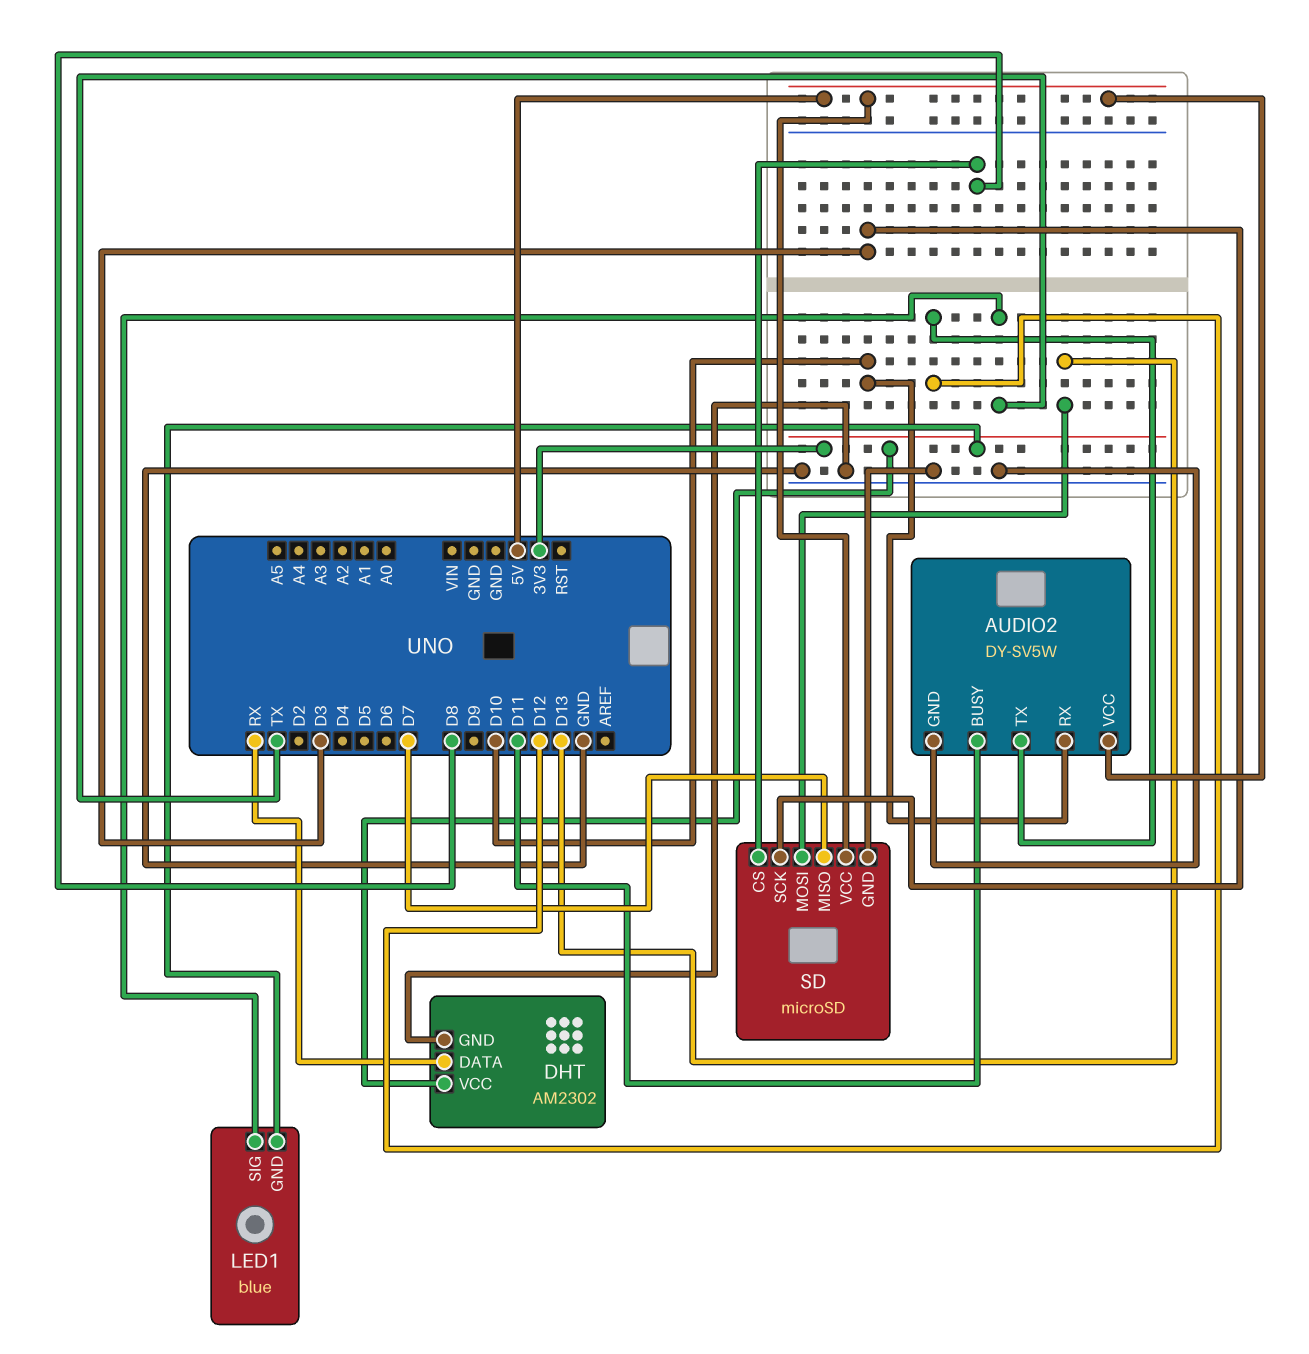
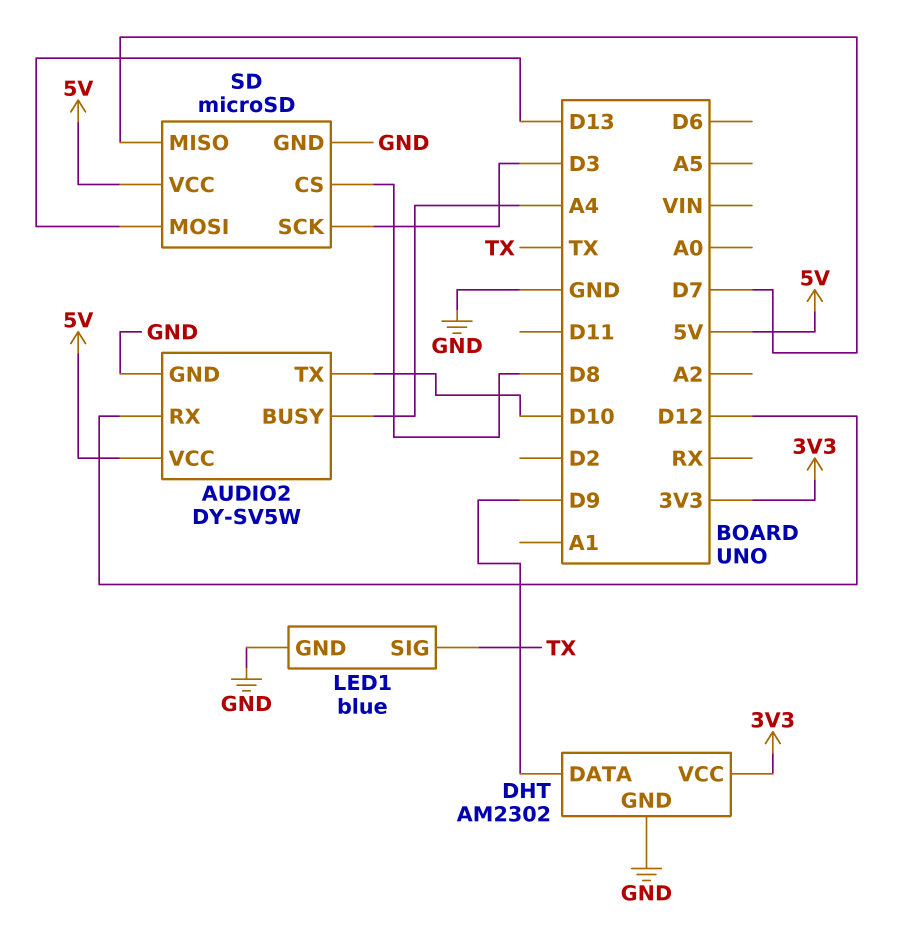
AUDIO2 pin BUSY: D11 -> A4
AUDIO2 pin RX: D10 -> D12
AUDIO2 pin TX: D12 -> D10
DHT pin DATA: RX -> D9
LED1 pin GND: 3V3 -> GND

